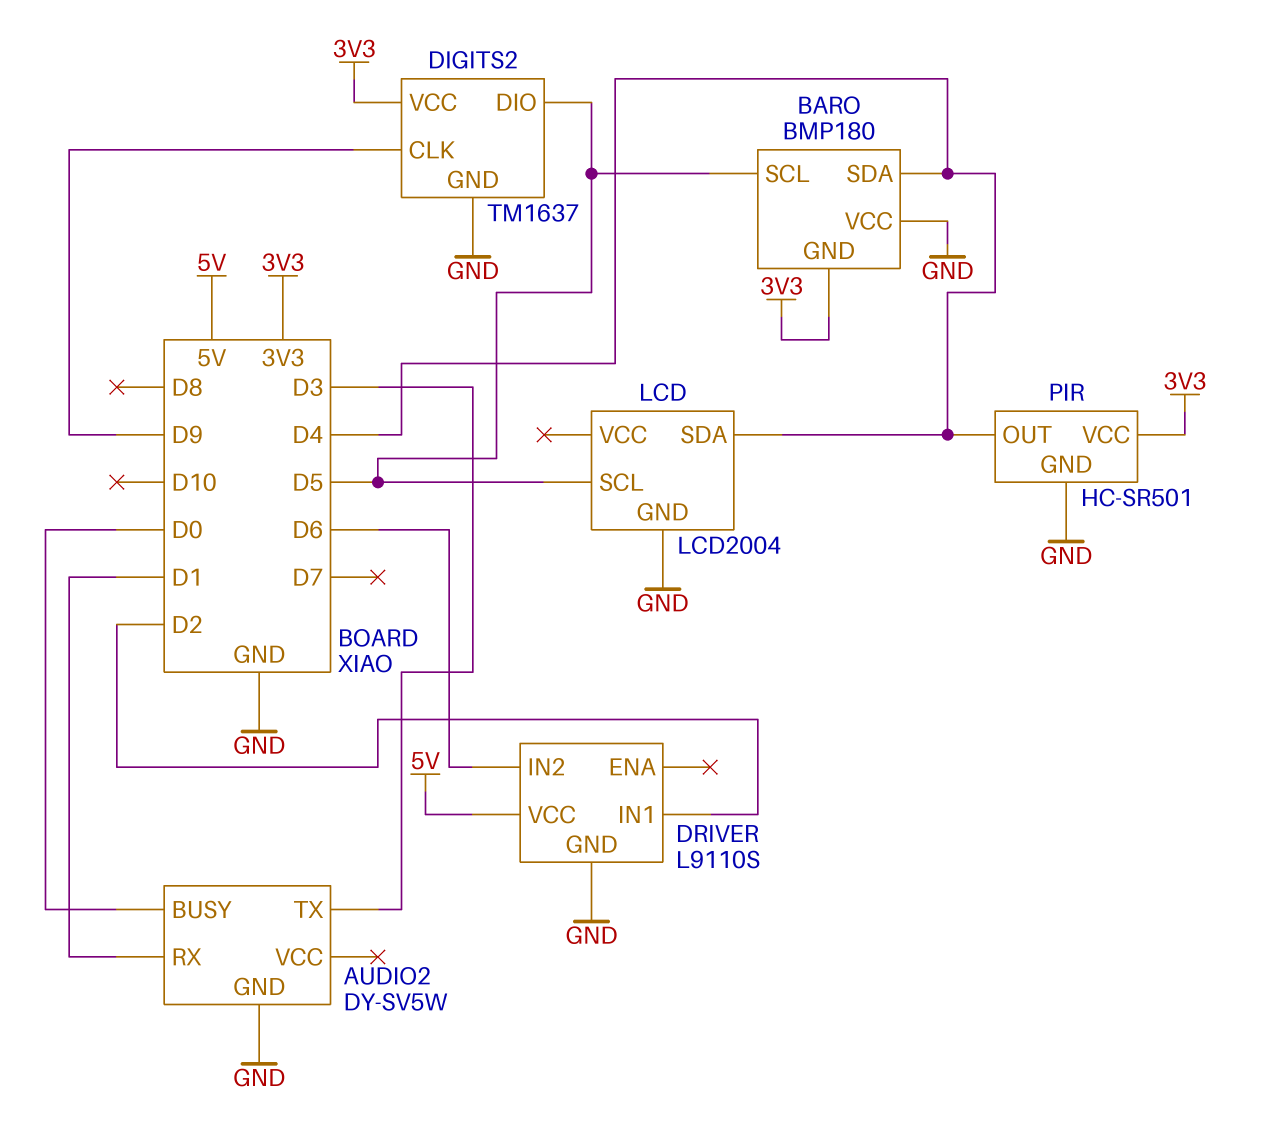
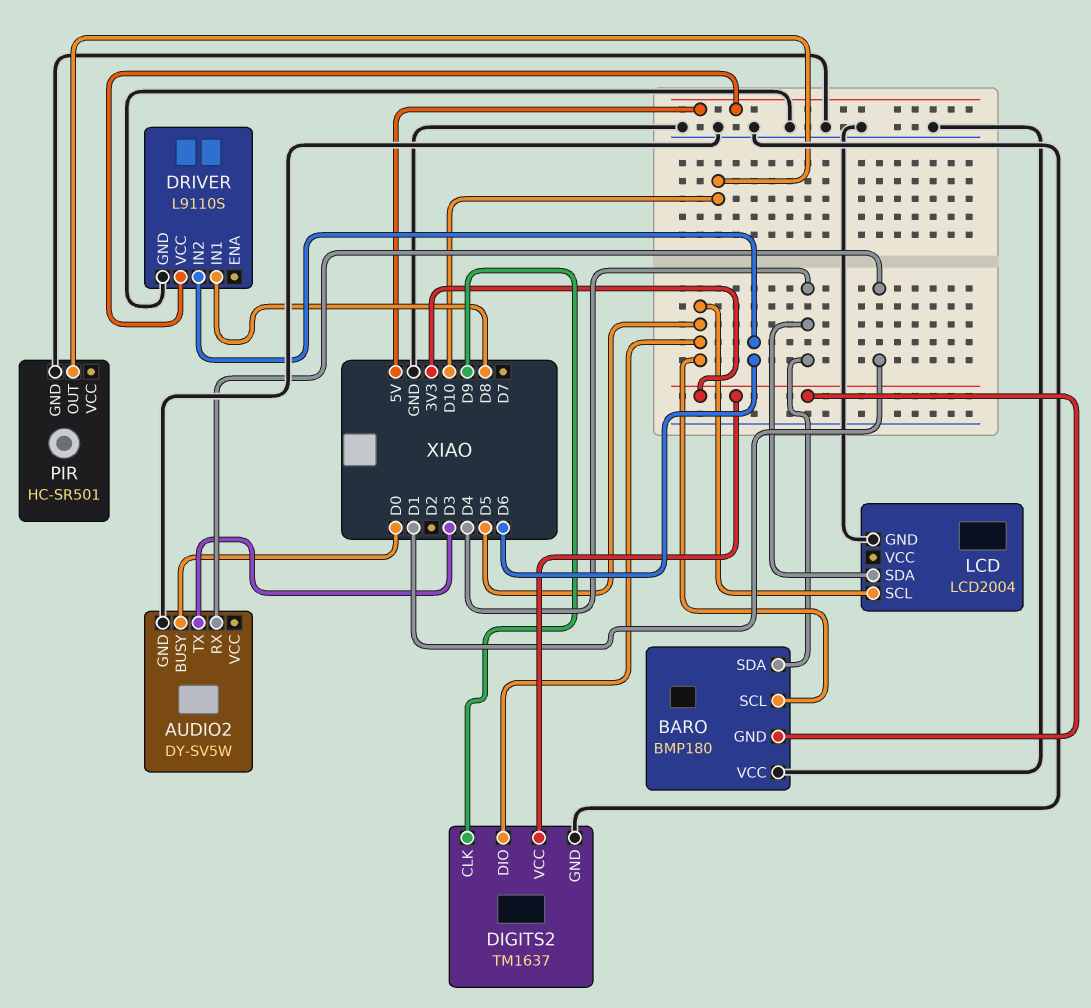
DRIVER pin IN1: D2 -> D8
PIR pin OUT: D4 -> D10
PIR pin VCC: 3V3 -> none

